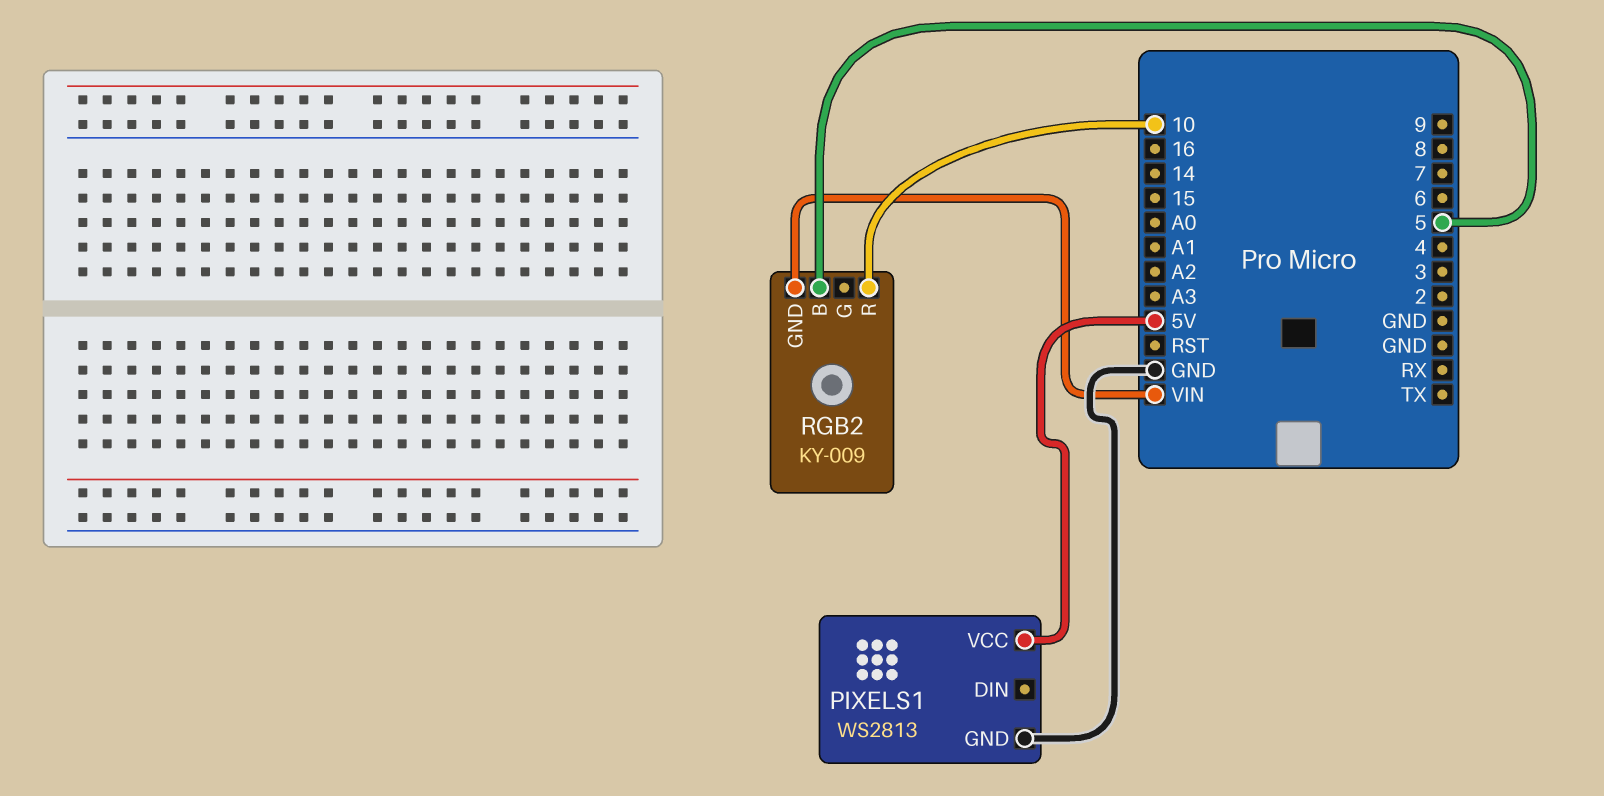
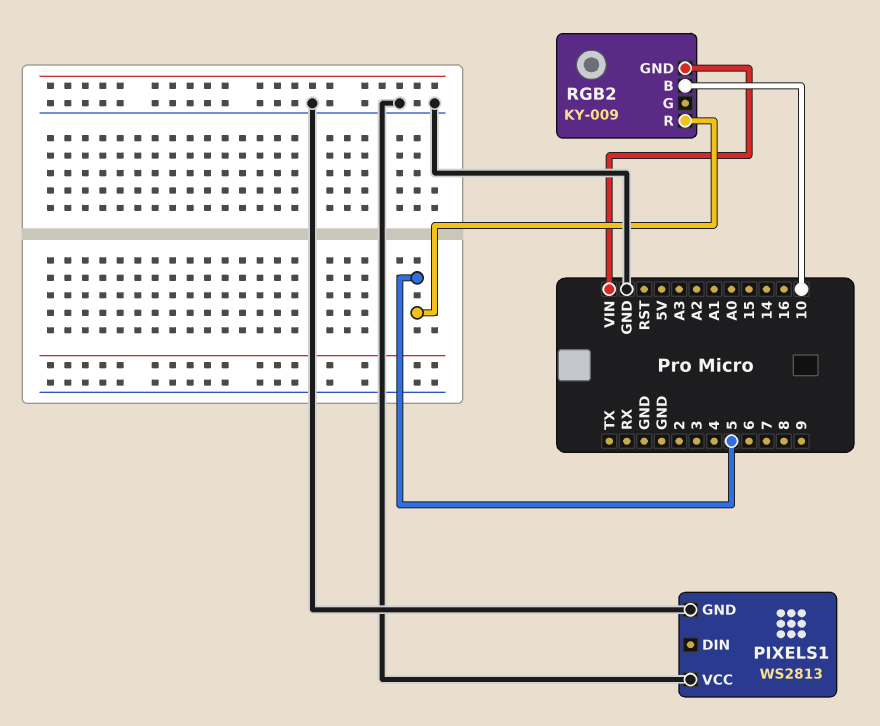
PIXELS1 pin VCC: 5V -> GND
RGB2 pin B: 5 -> 10
RGB2 pin R: 10 -> 5

